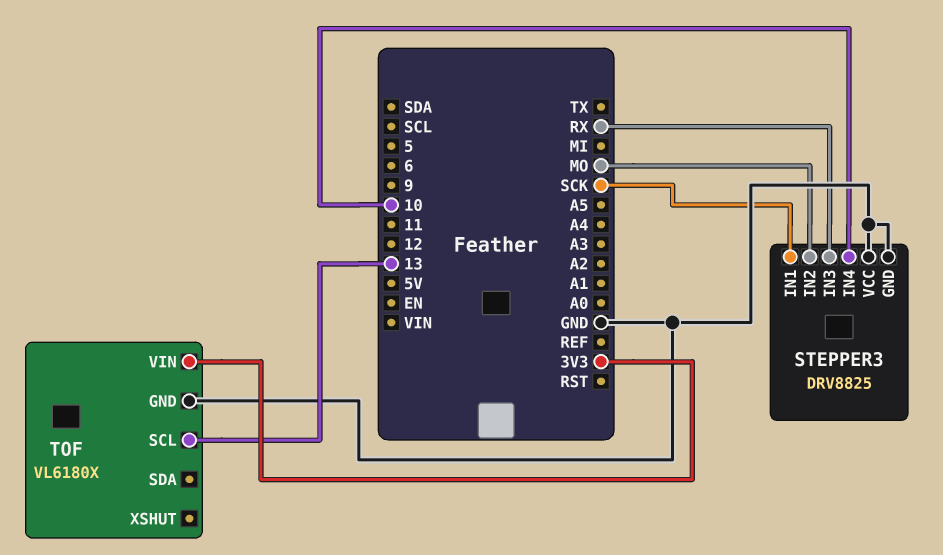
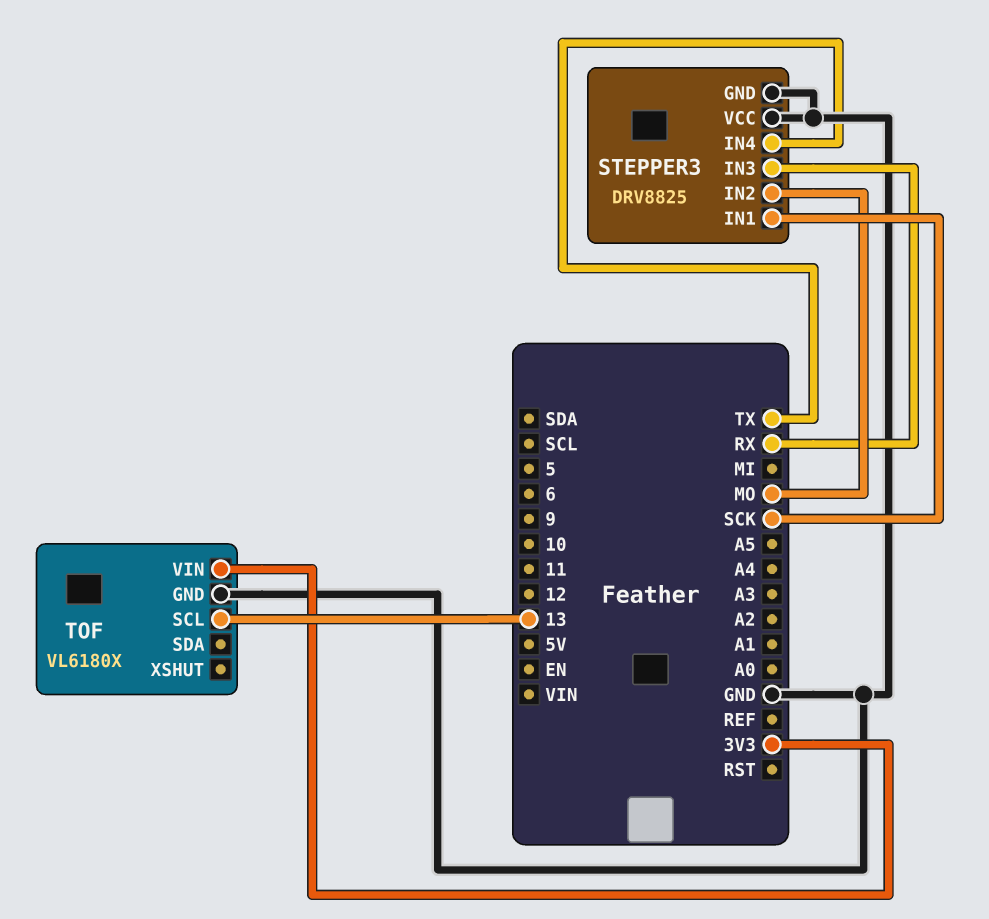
STEPPER3 pin IN4: 10 -> TX

